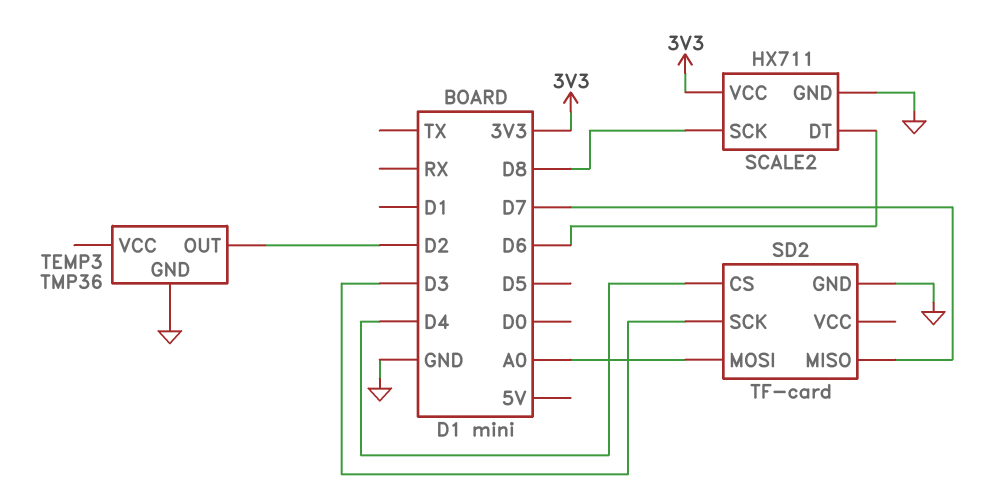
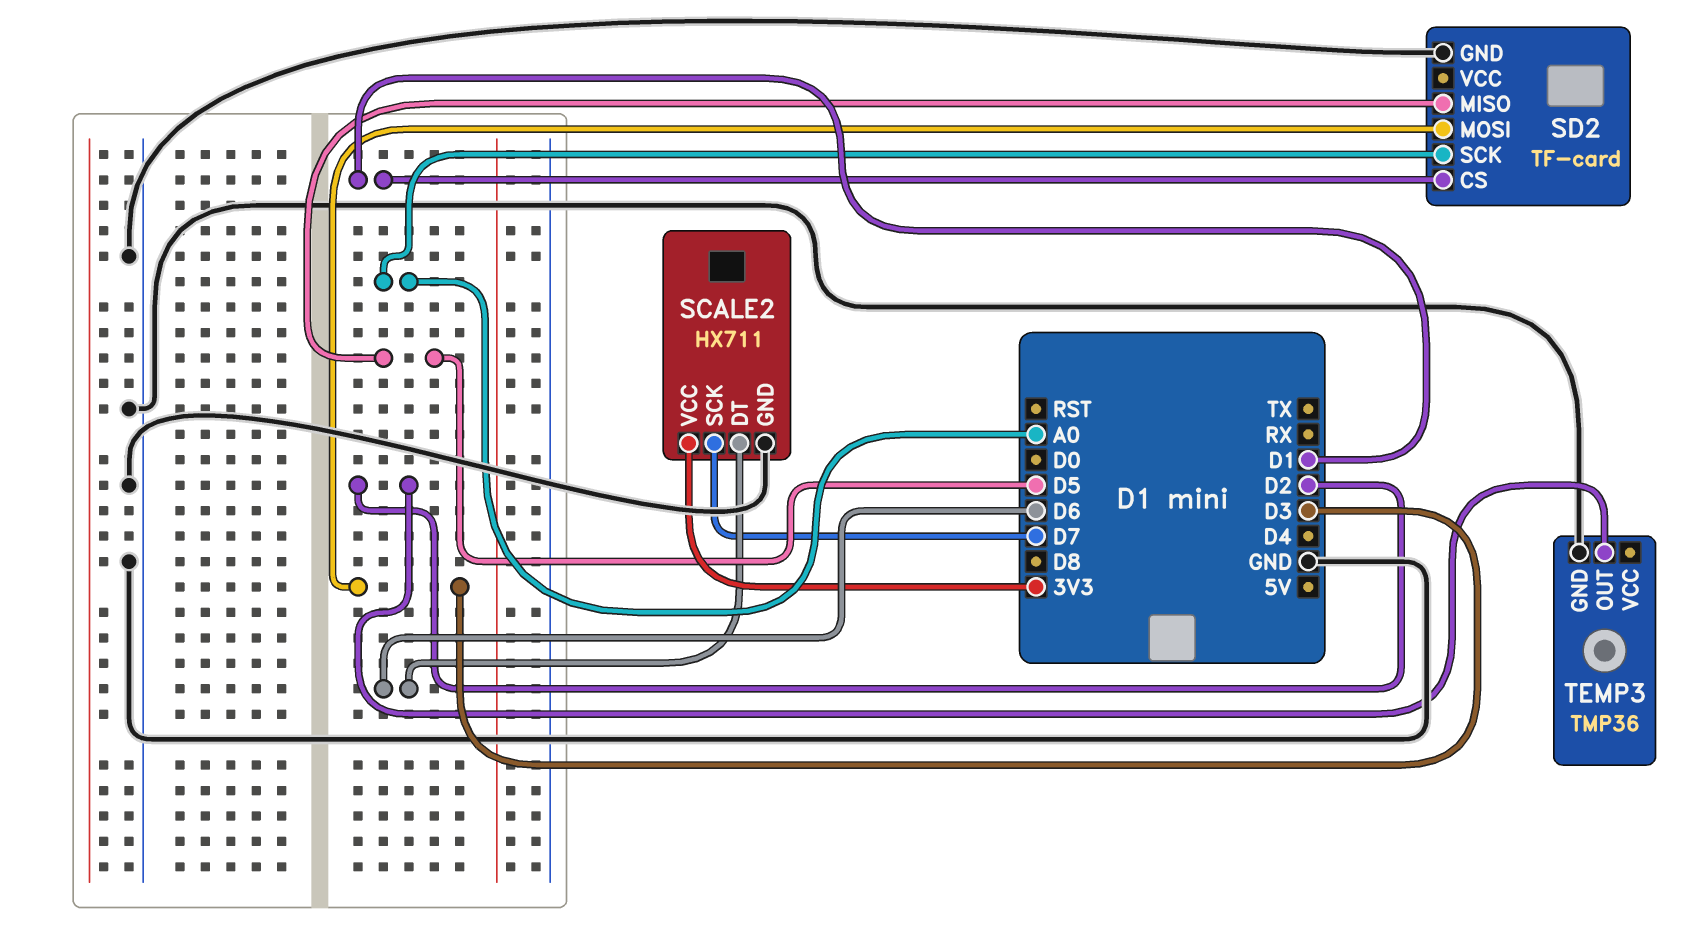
SCALE2 pin SCK: D8 -> D7
SD2 pin CS: D4 -> D1
SD2 pin MISO: D7 -> D5
SD2 pin MOSI: A0 -> D3
SD2 pin SCK: D3 -> A0

